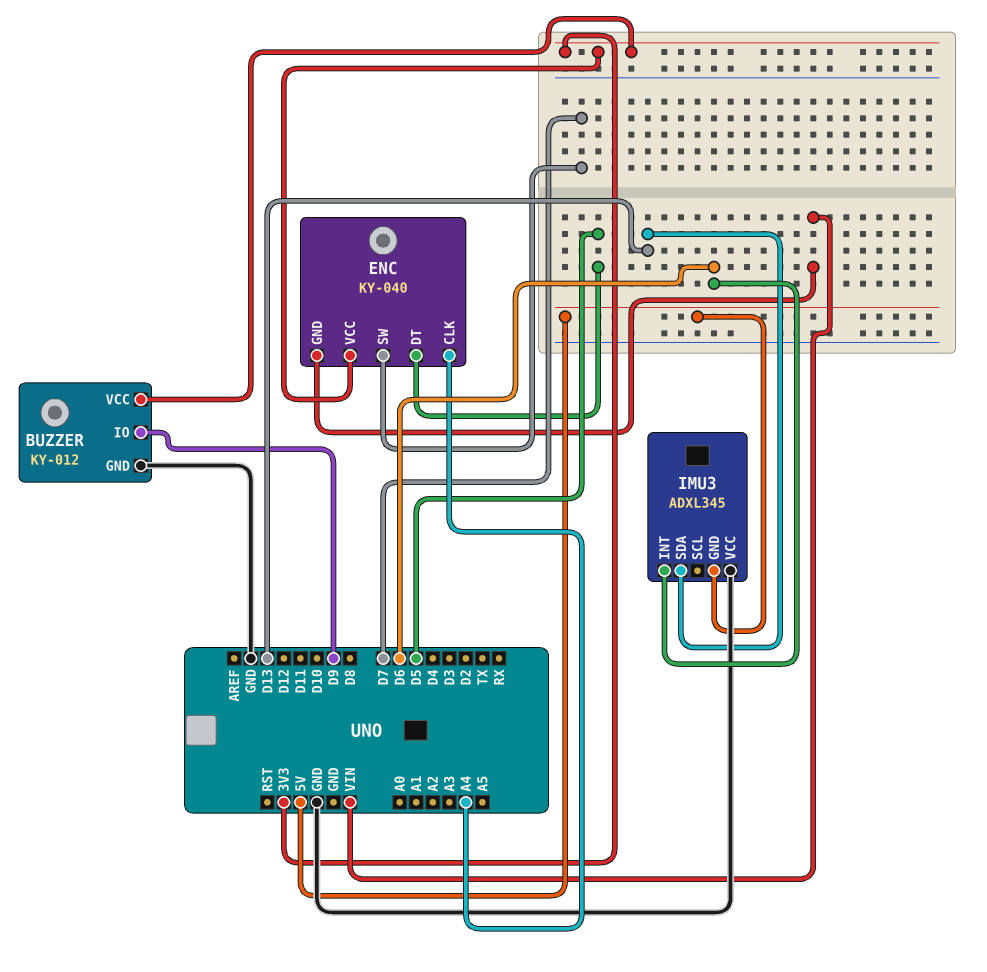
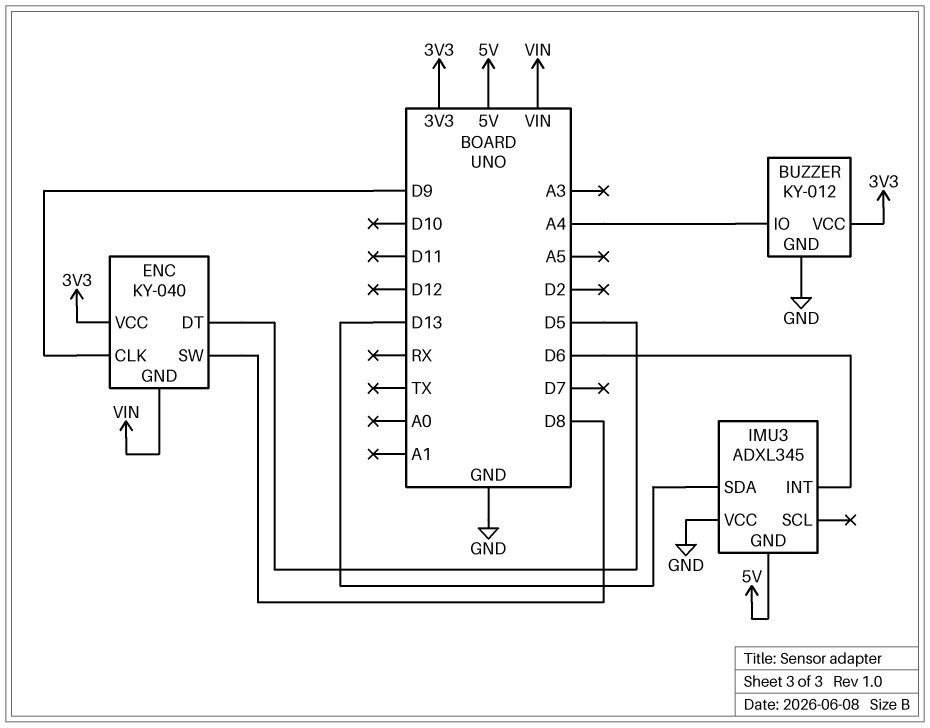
BUZZER pin IO: D9 -> A4
ENC pin CLK: A4 -> D9
ENC pin SW: D7 -> D8

